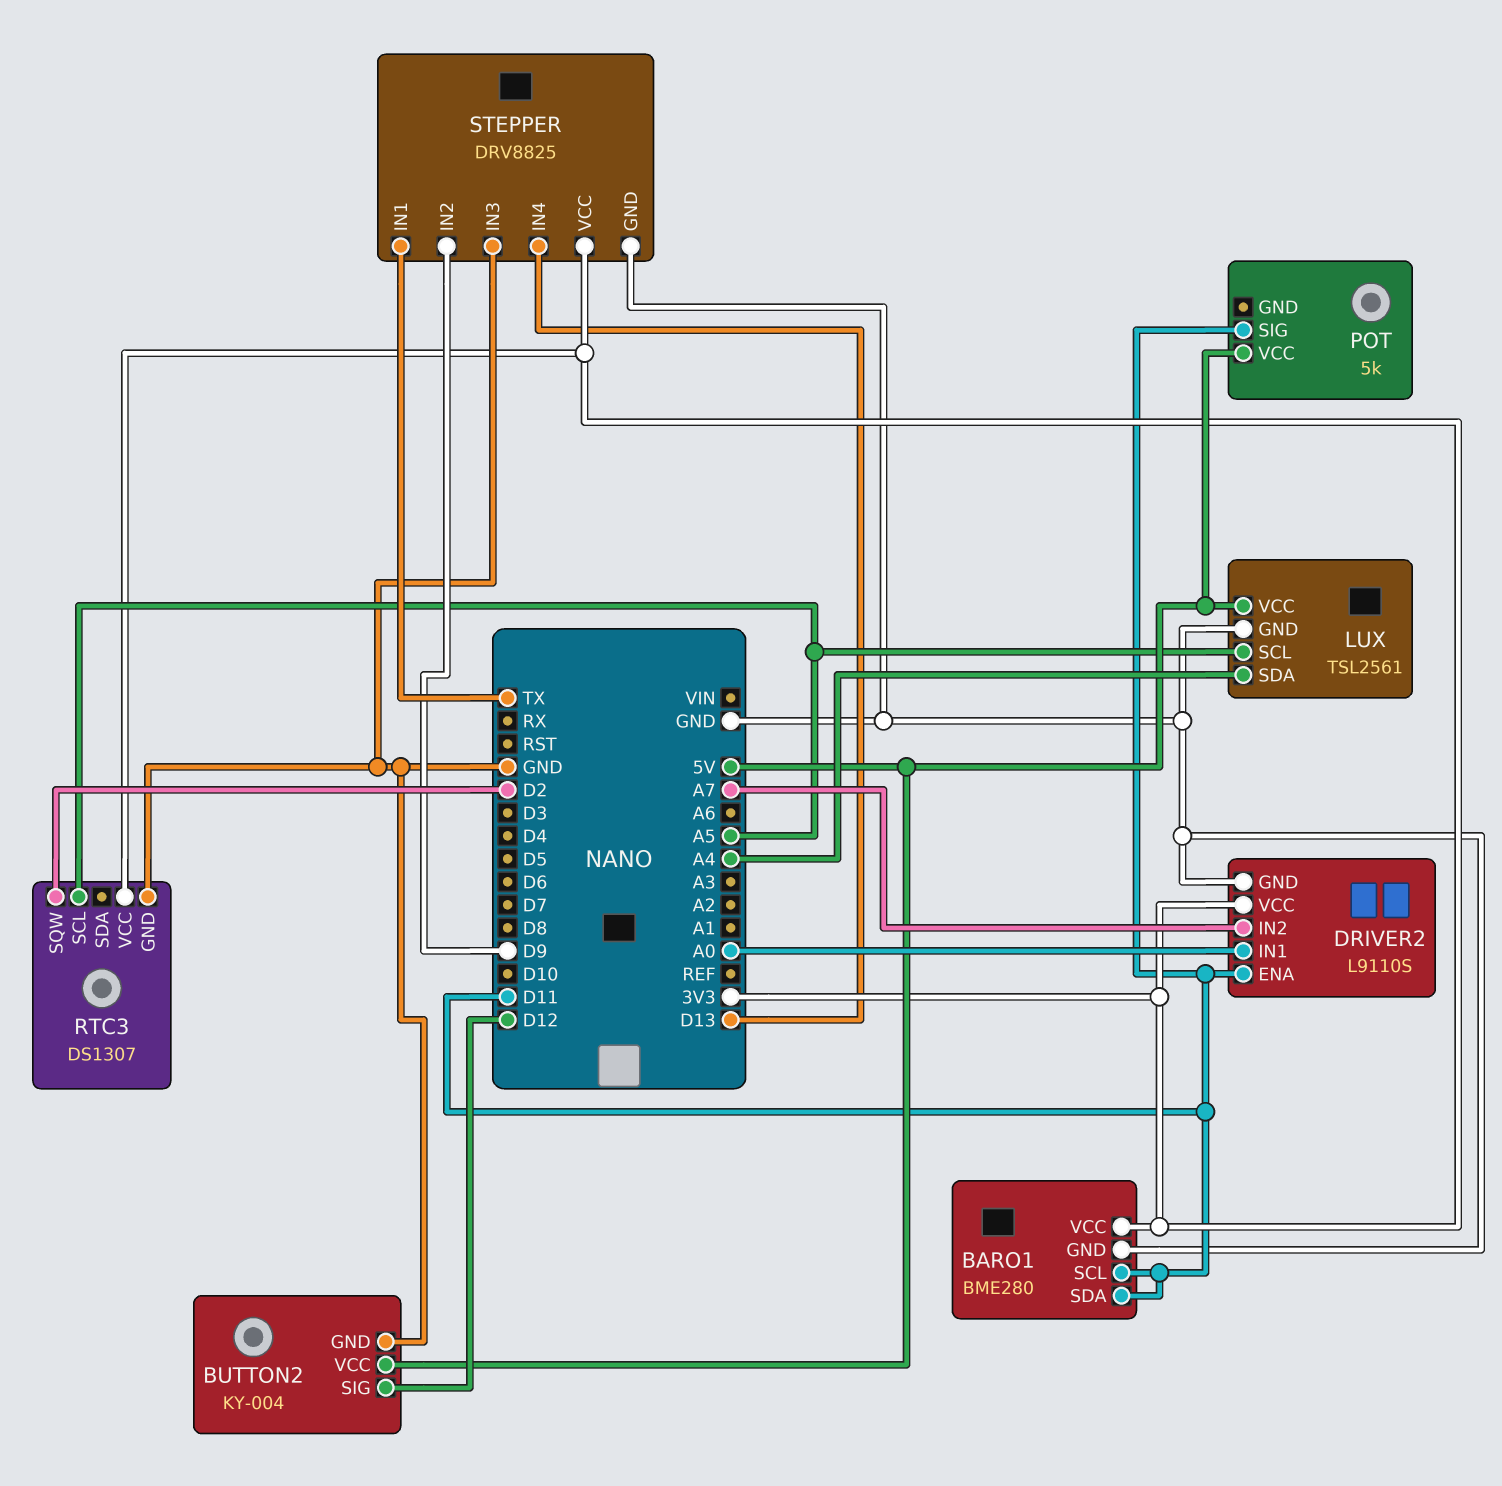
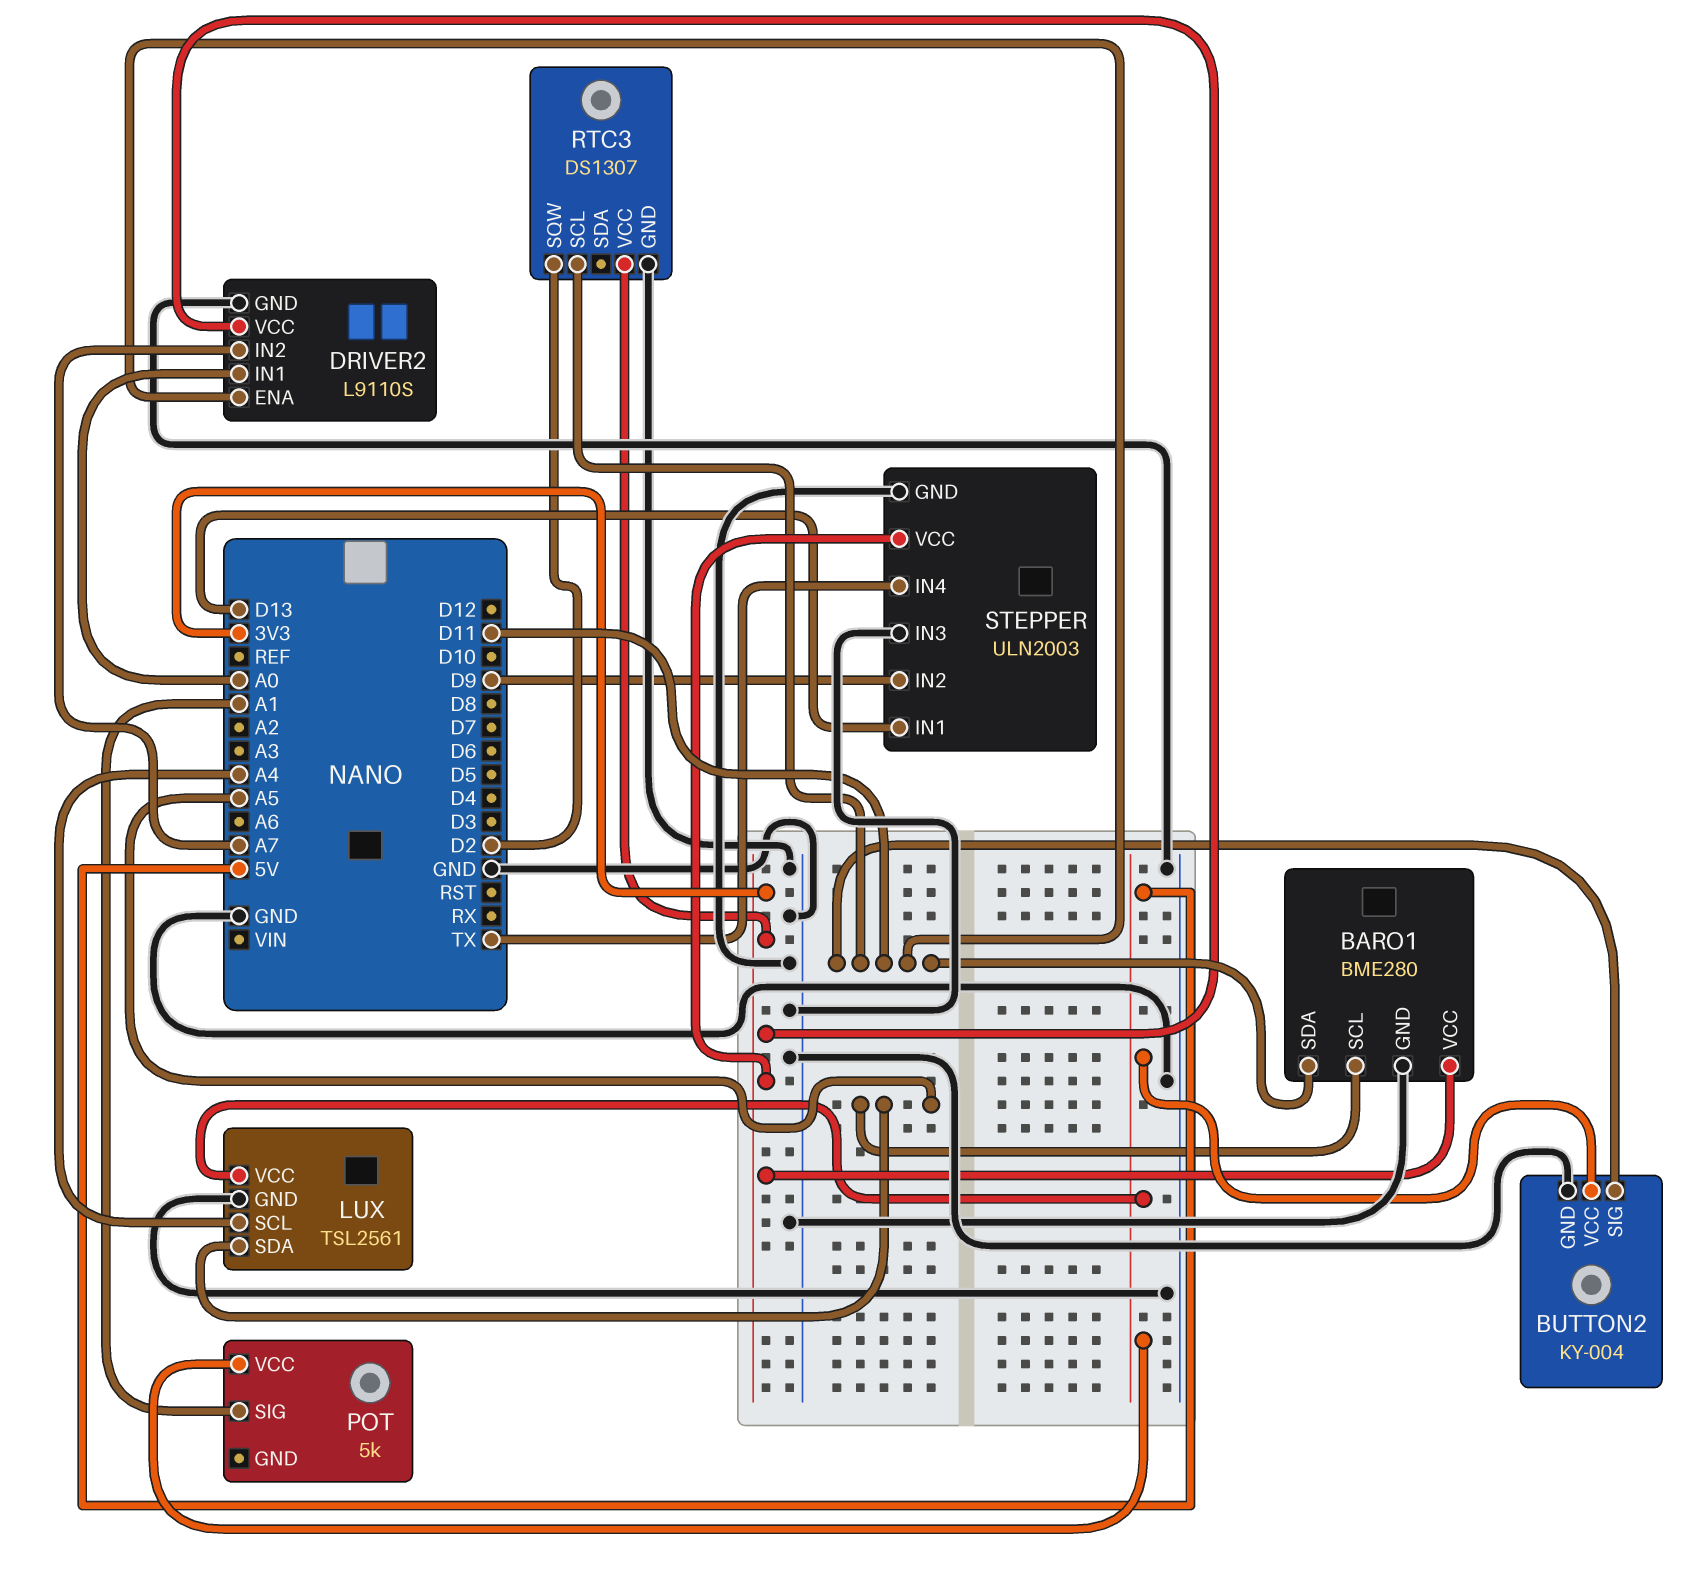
BARO1 pin SCL: D11 -> A5
BUTTON2 pin SIG: D12 -> D11
LUX pin SCL: A5 -> A4
LUX pin SDA: A4 -> A5
POT pin SIG: D11 -> A1
RTC3 pin SCL: A5 -> D11
STEPPER: DRV8825 -> ULN2003
STEPPER pin IN1: TX -> D13
STEPPER pin IN4: D13 -> TX

